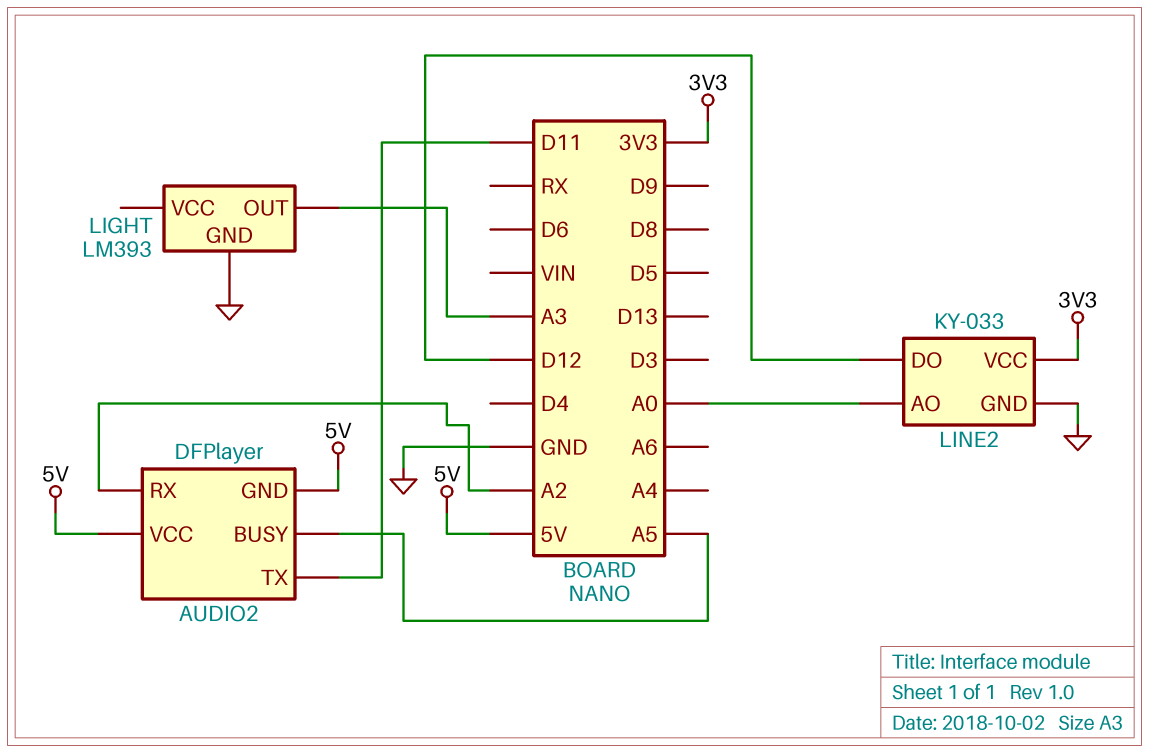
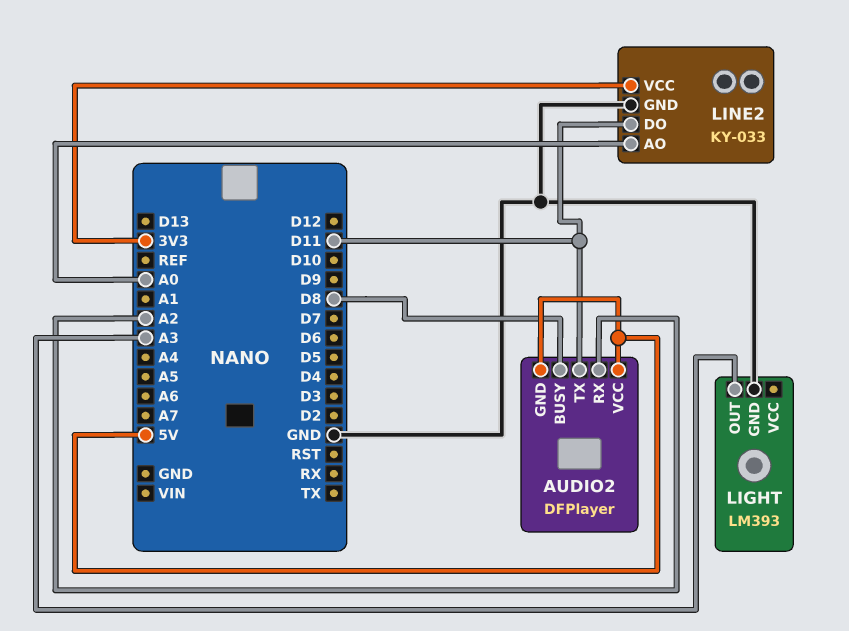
AUDIO2 pin BUSY: A5 -> D8
LINE2 pin DO: D12 -> D11

